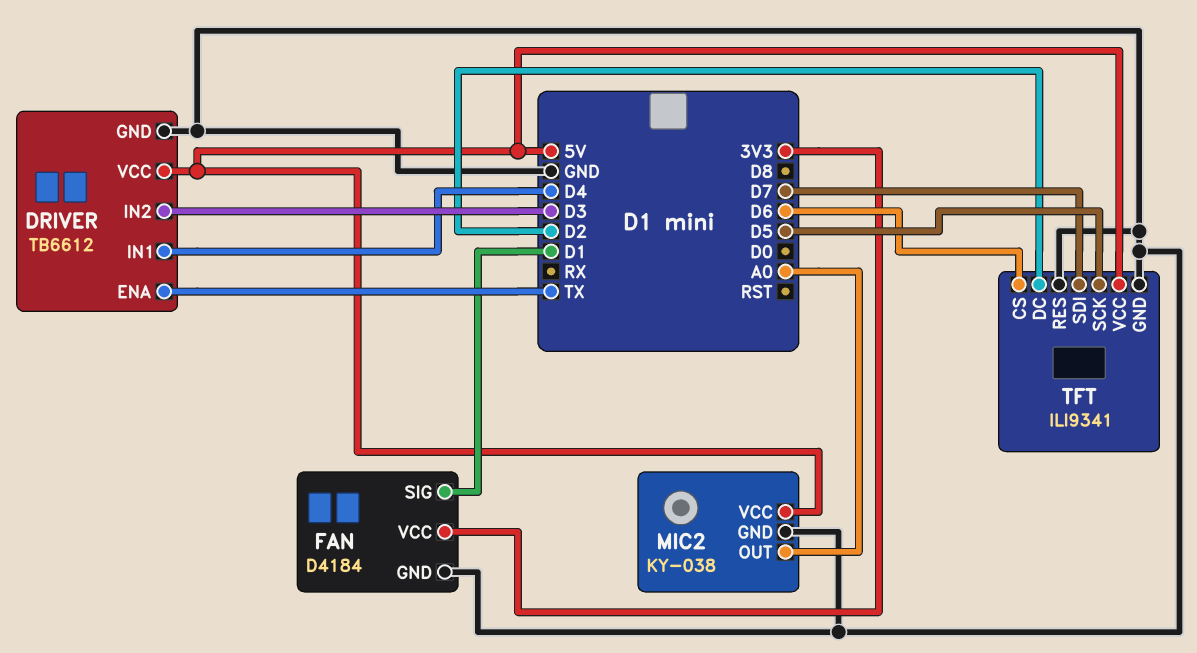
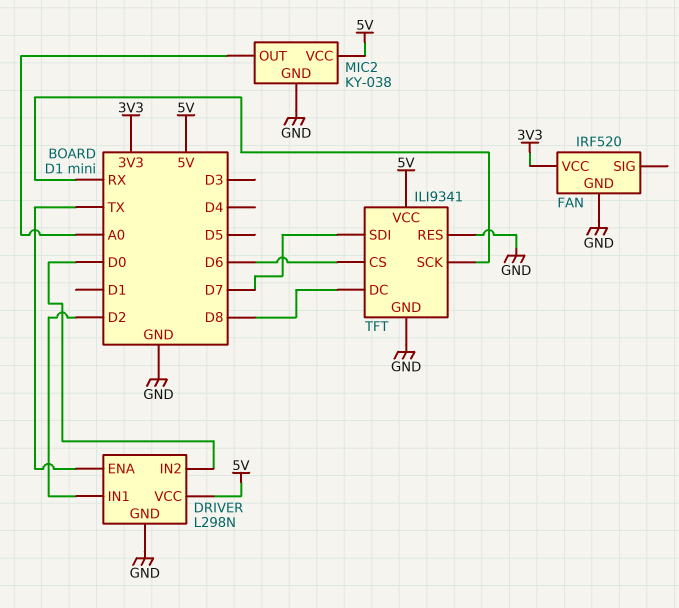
DRIVER: TB6612 -> L298N
DRIVER pin IN1: D4 -> D2
DRIVER pin IN2: D3 -> D0
FAN: D4184 -> IRF520
FAN pin SIG: D1 -> none
TFT pin DC: D2 -> D8
TFT pin SCK: D5 -> RX

